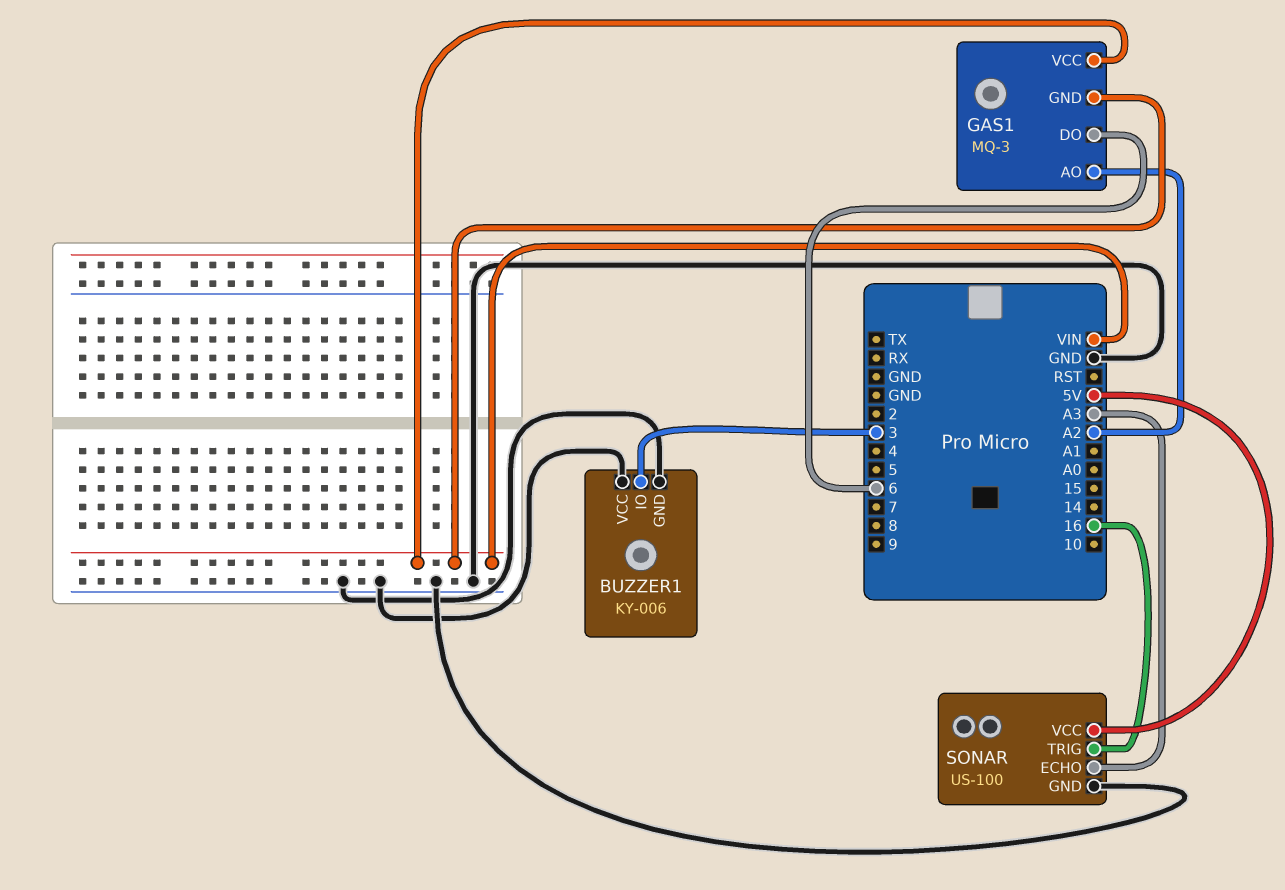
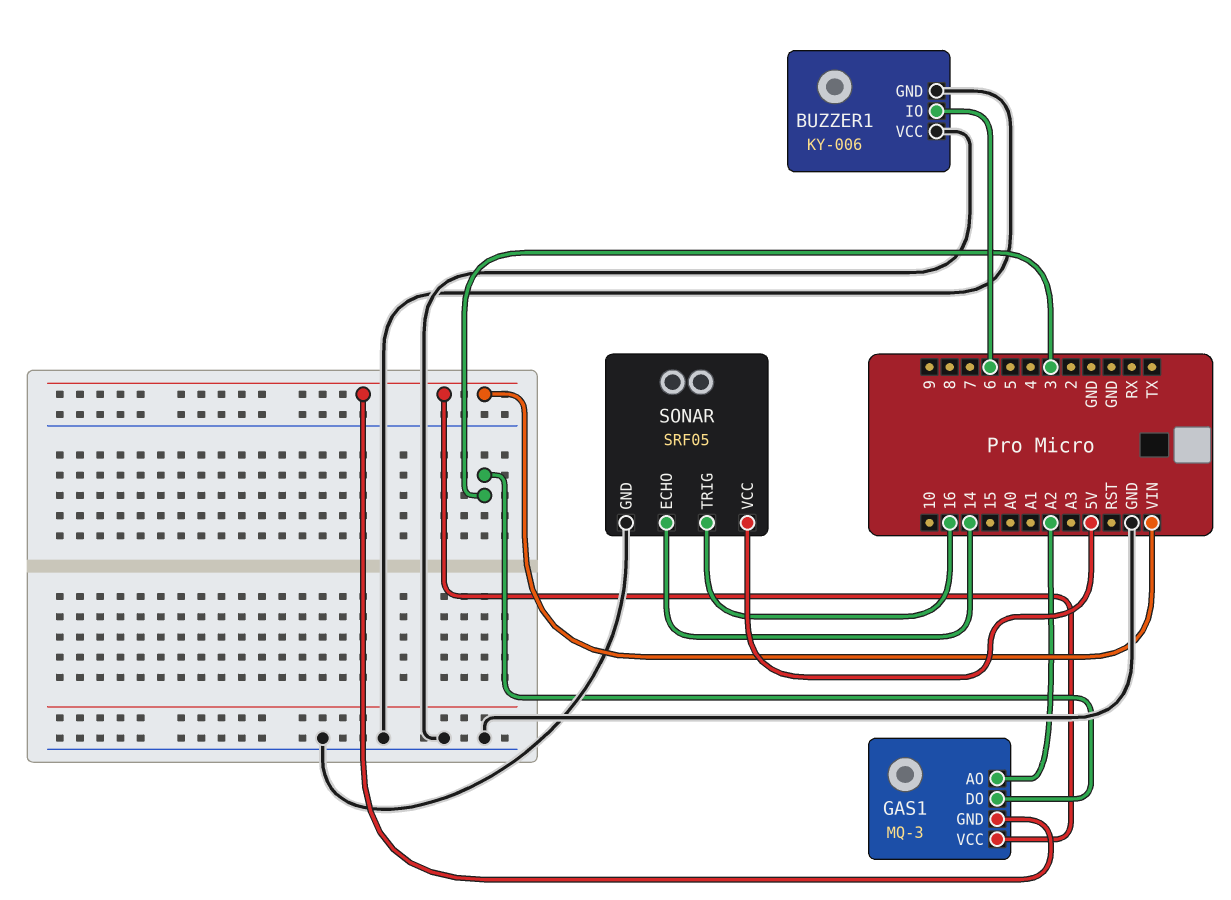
BUZZER1 pin IO: 3 -> 6
GAS1 pin DO: 6 -> 3
SONAR: US-100 -> SRF05
SONAR pin ECHO: A3 -> 14

